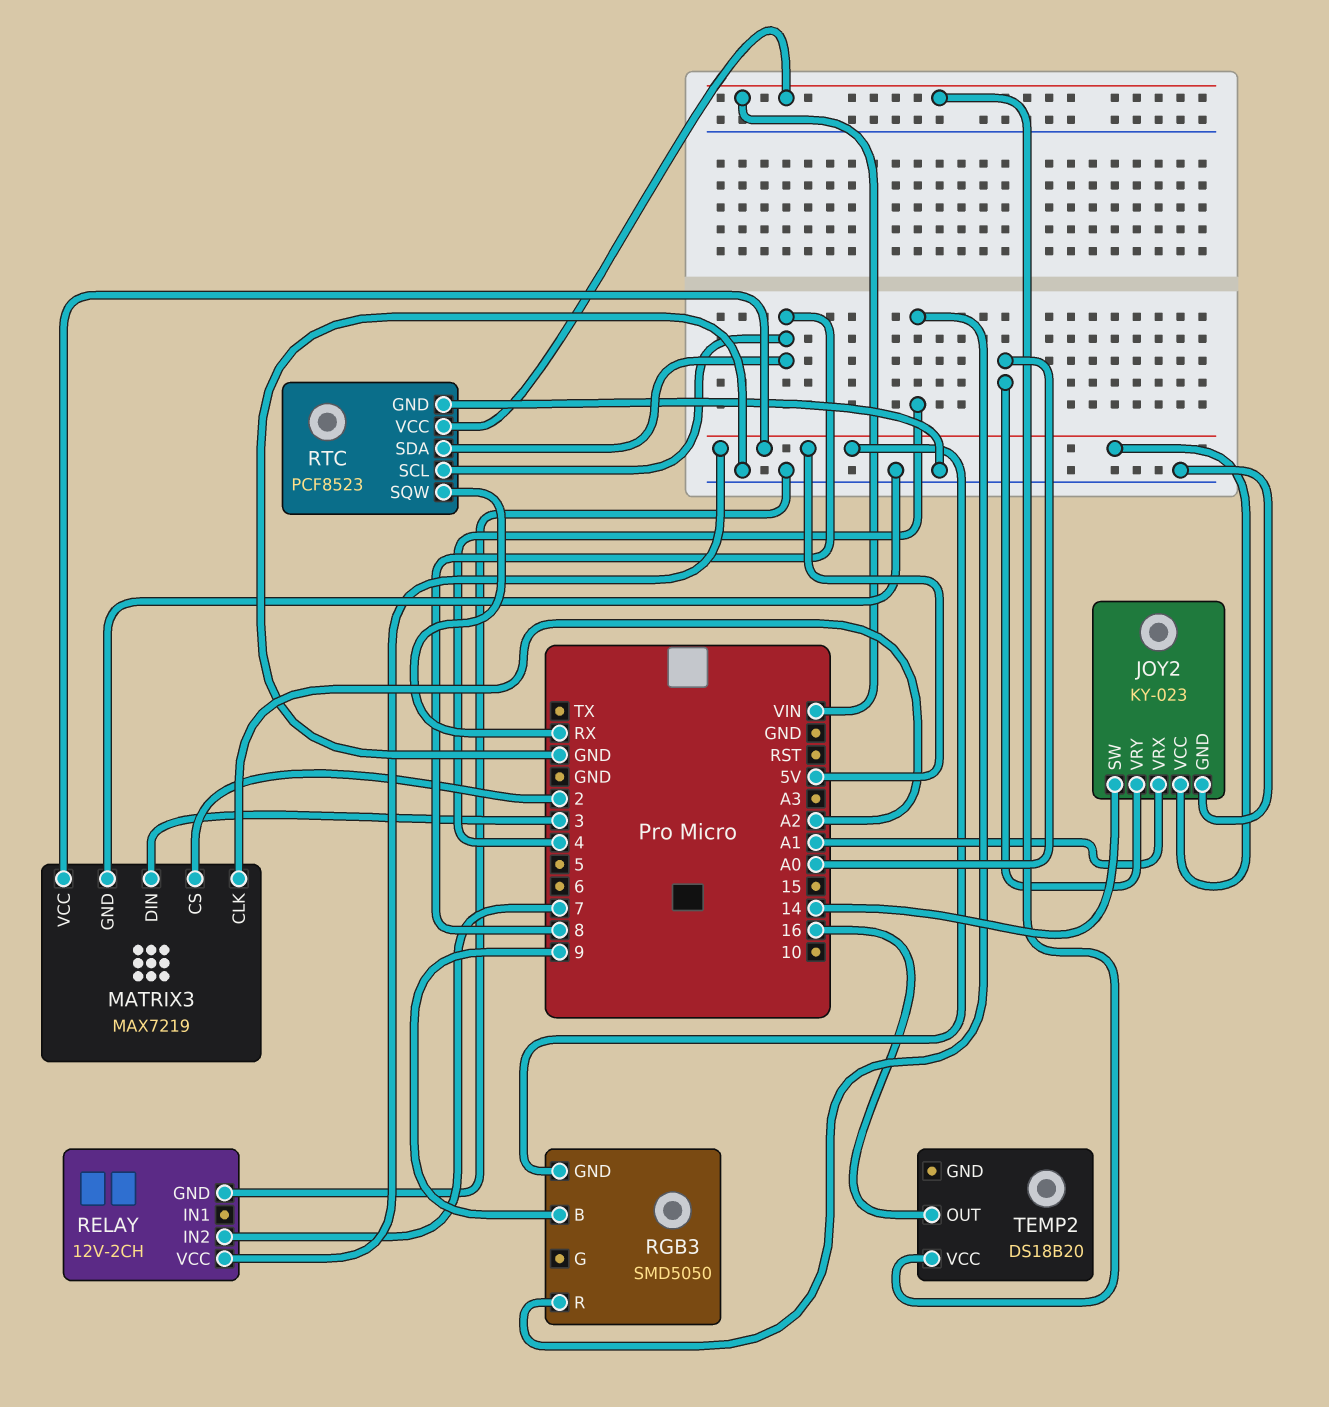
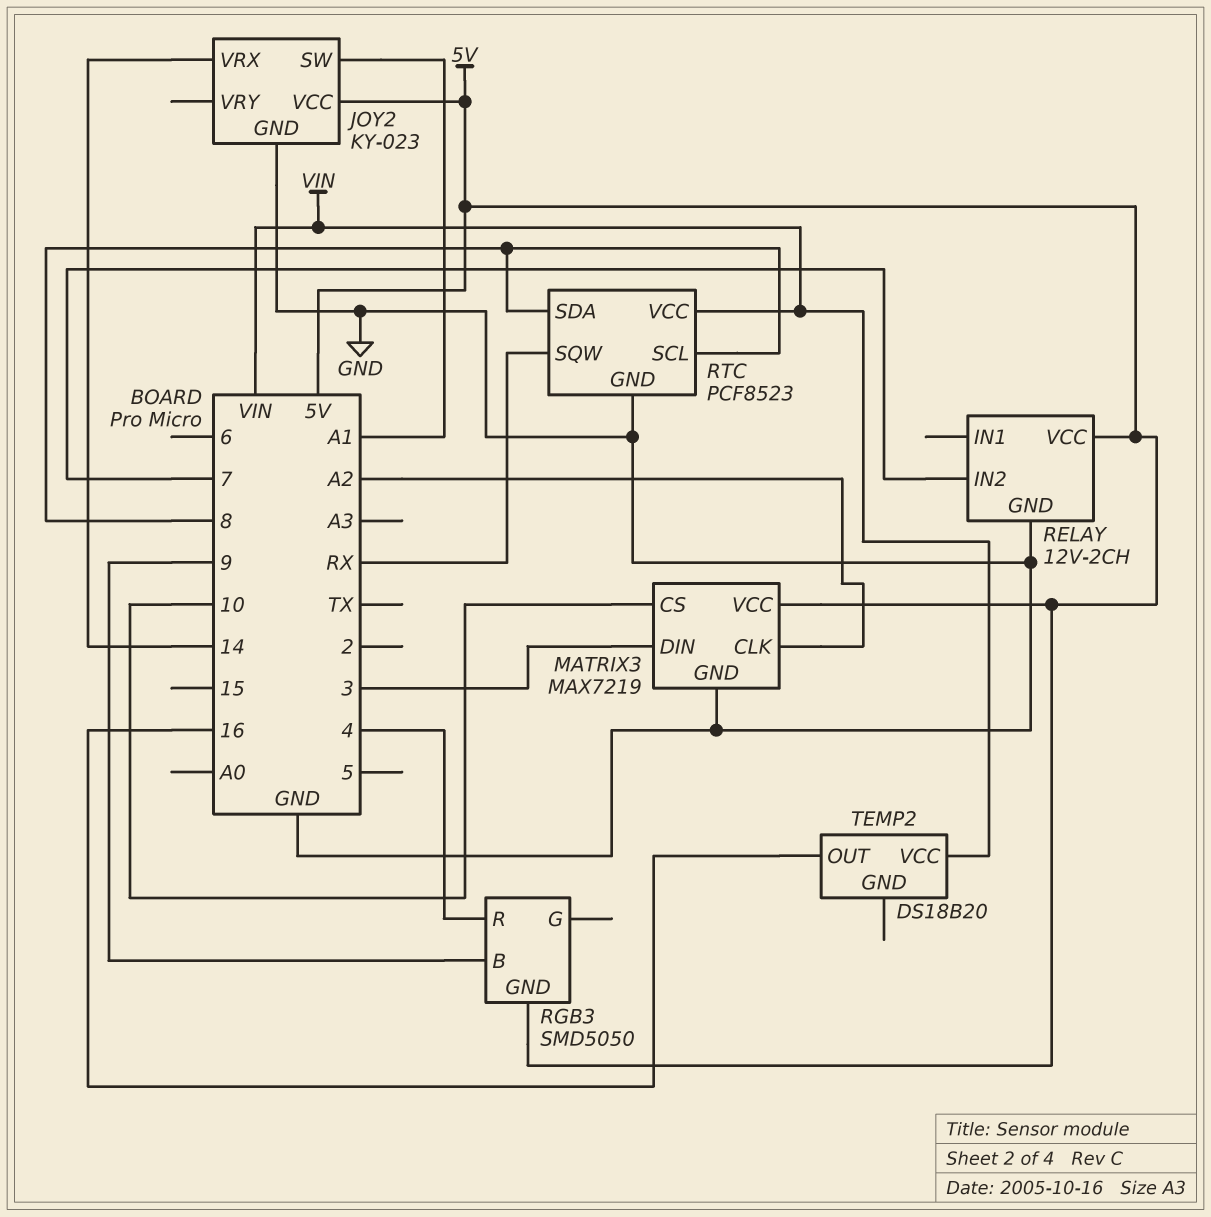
JOY2 pin SW: 14 -> A1
JOY2 pin VRX: A1 -> 14
JOY2 pin VRY: A0 -> none
MATRIX3 pin CS: 2 -> 10

